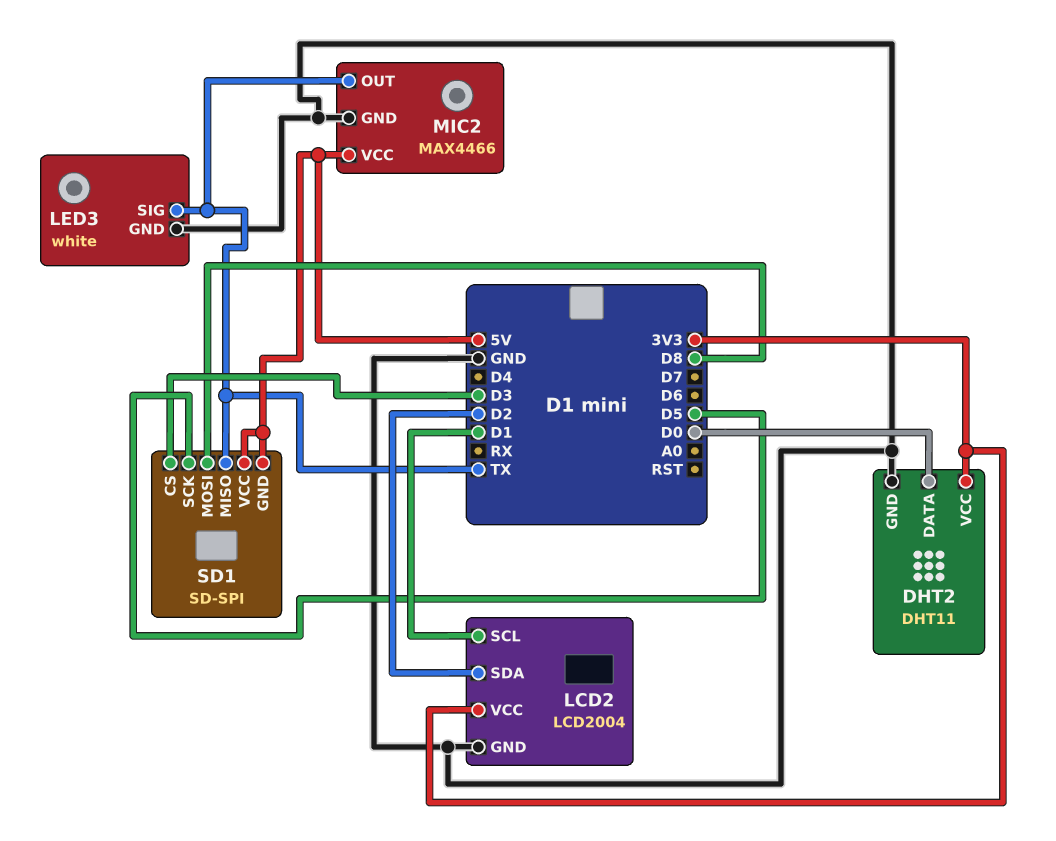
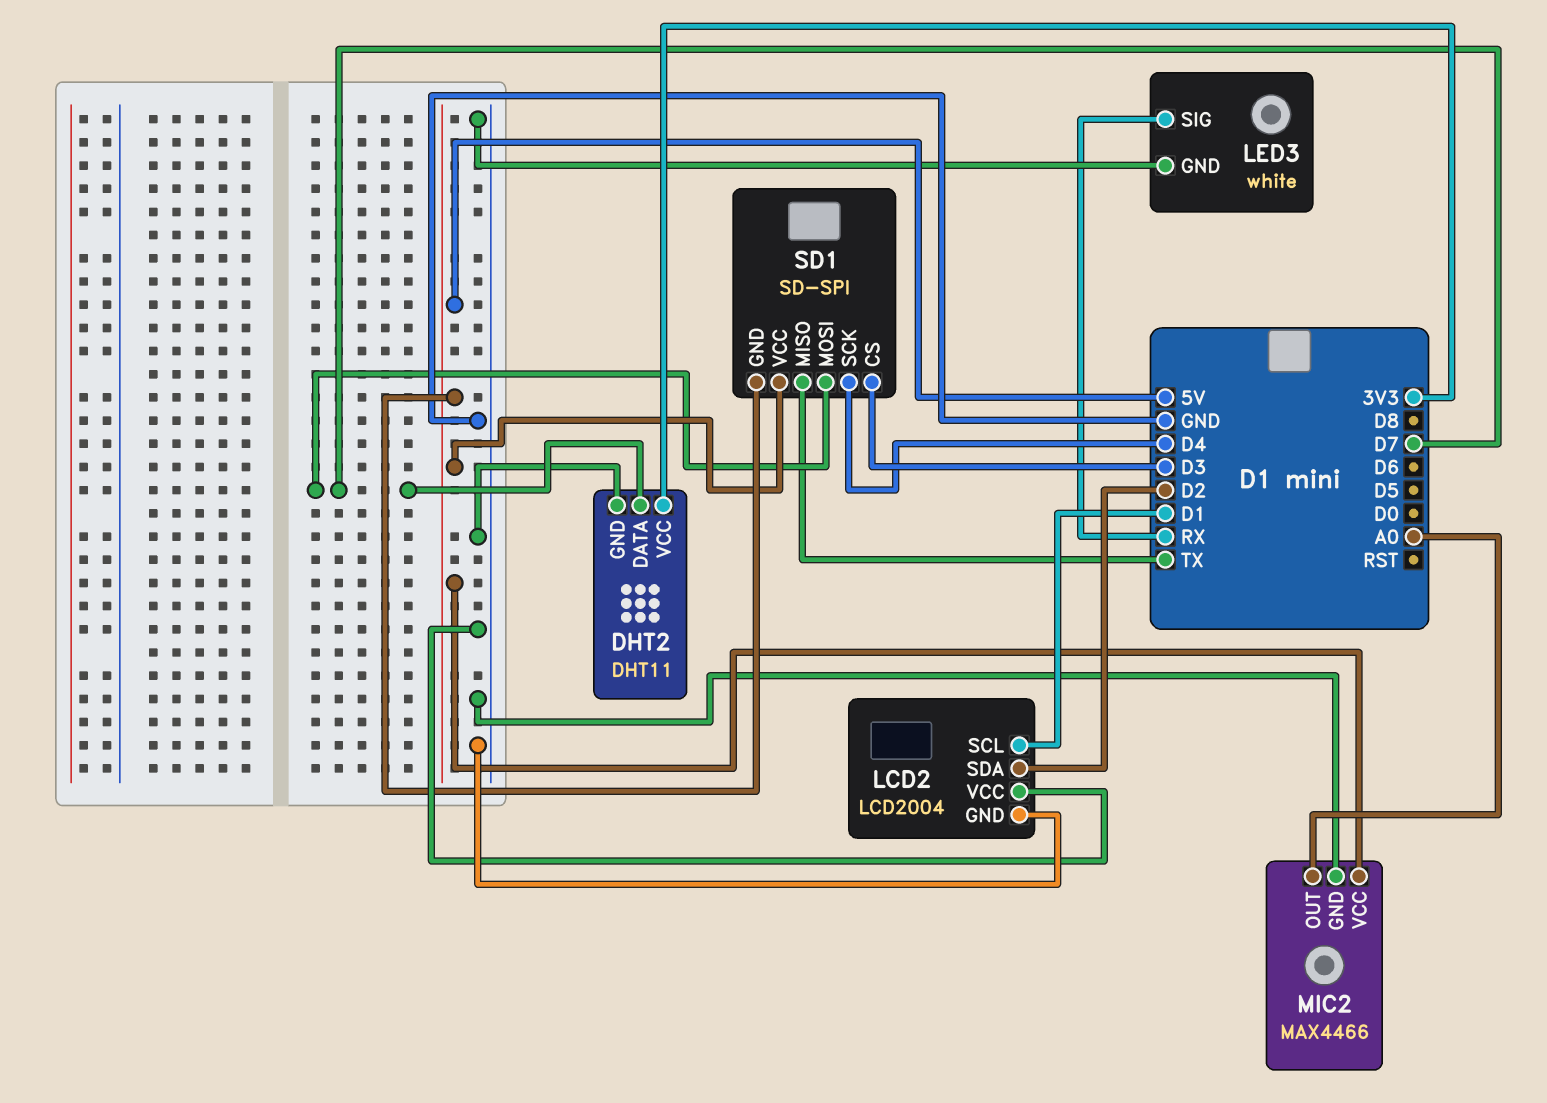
DHT2 pin DATA: D0 -> D7
LCD2 pin VCC: 3V3 -> GND
LED3 pin SIG: TX -> RX
MIC2 pin OUT: TX -> A0
SD1 pin MOSI: D8 -> D7
SD1 pin SCK: D5 -> D4

